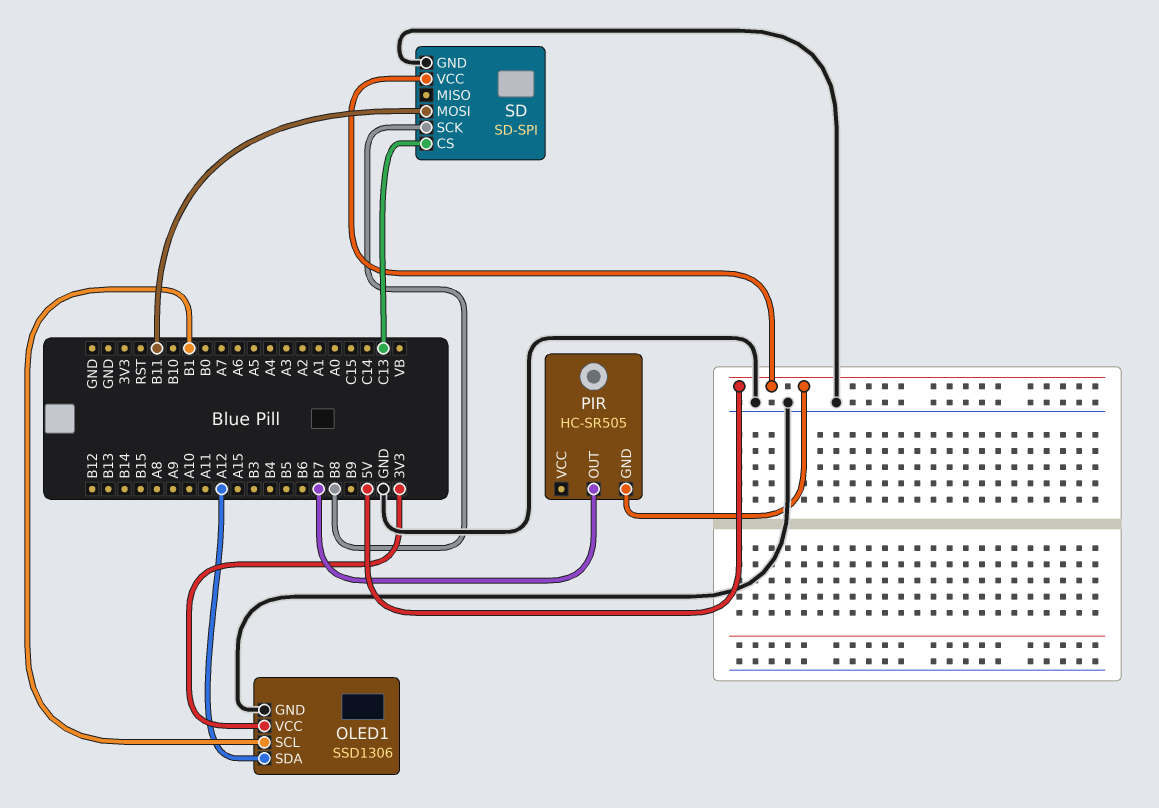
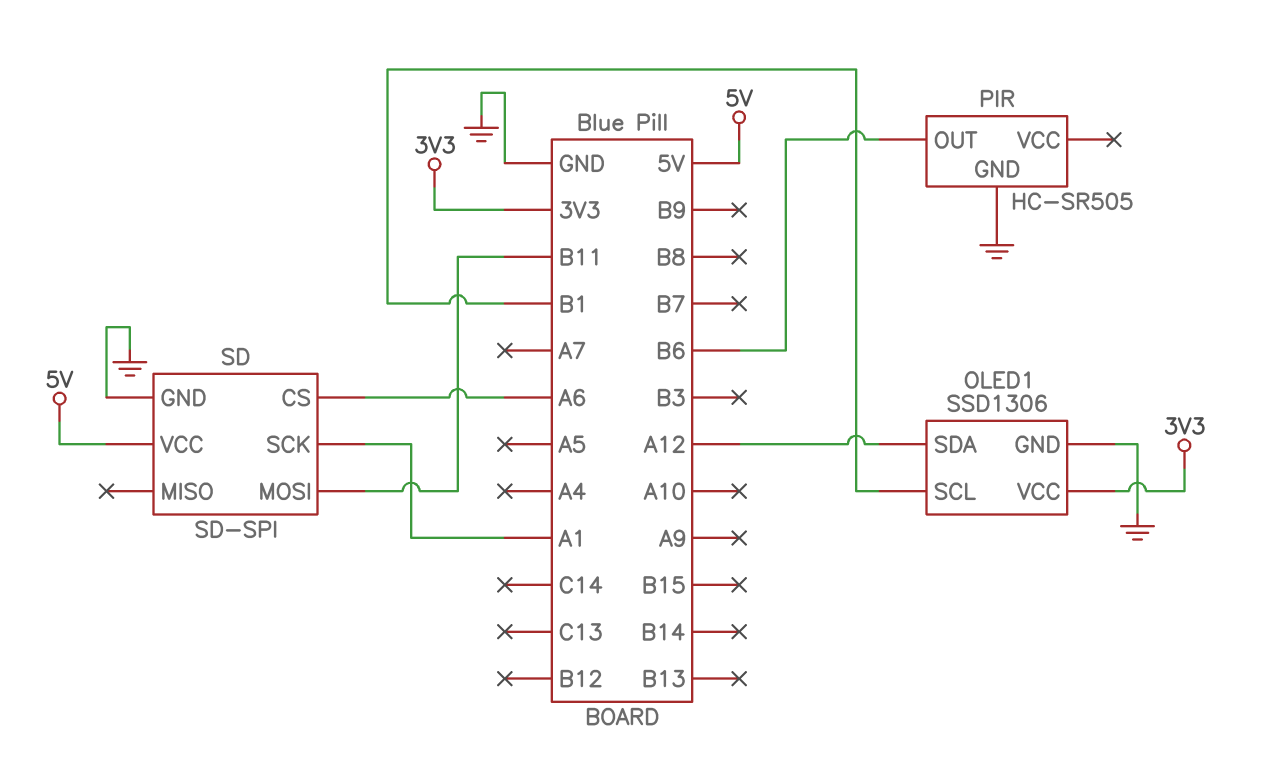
PIR pin GND: 5V -> GND
PIR pin OUT: B7 -> B6
SD pin CS: C13 -> A6
SD pin SCK: B8 -> A1

